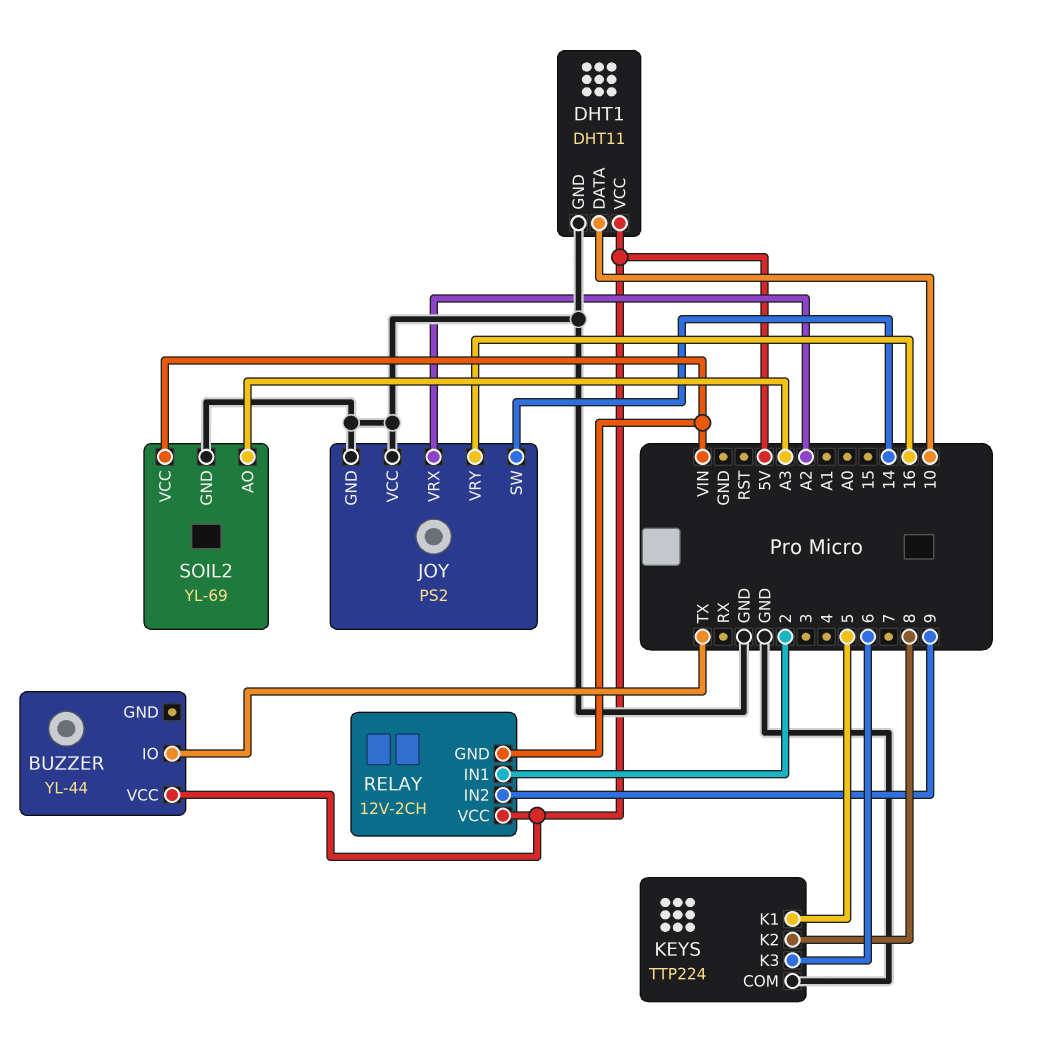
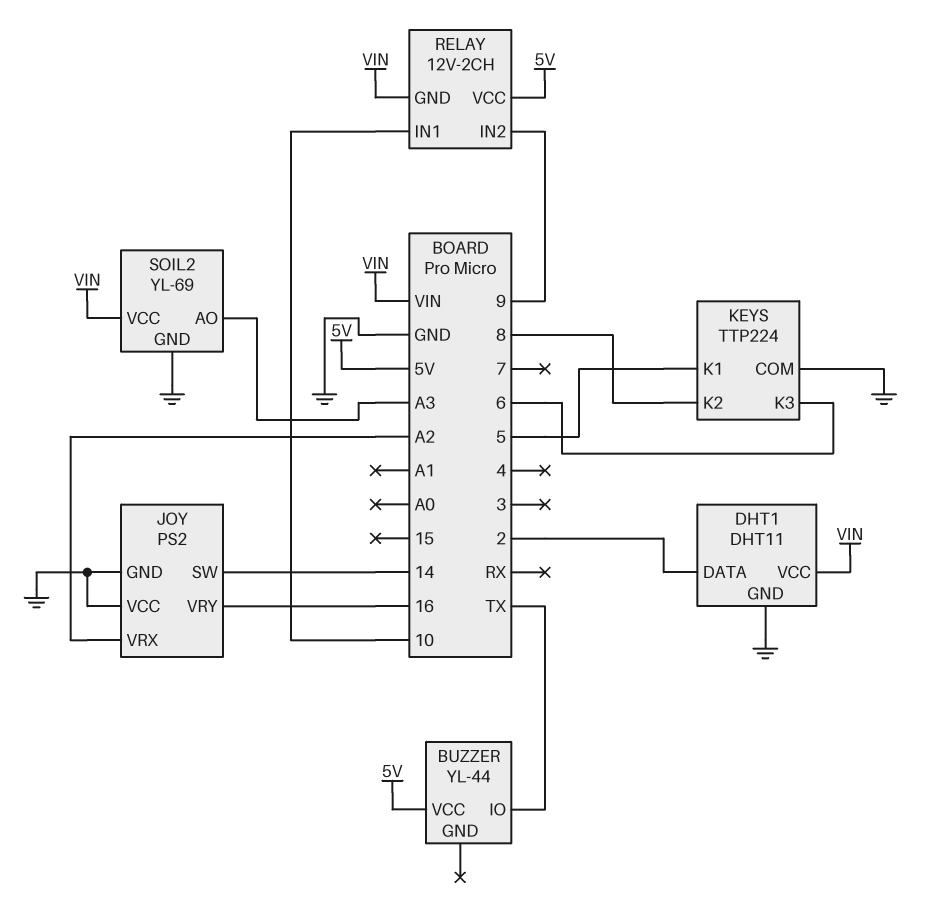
DHT1 pin DATA: 10 -> 2
DHT1 pin VCC: 5V -> VIN
RELAY pin IN1: 2 -> 10

